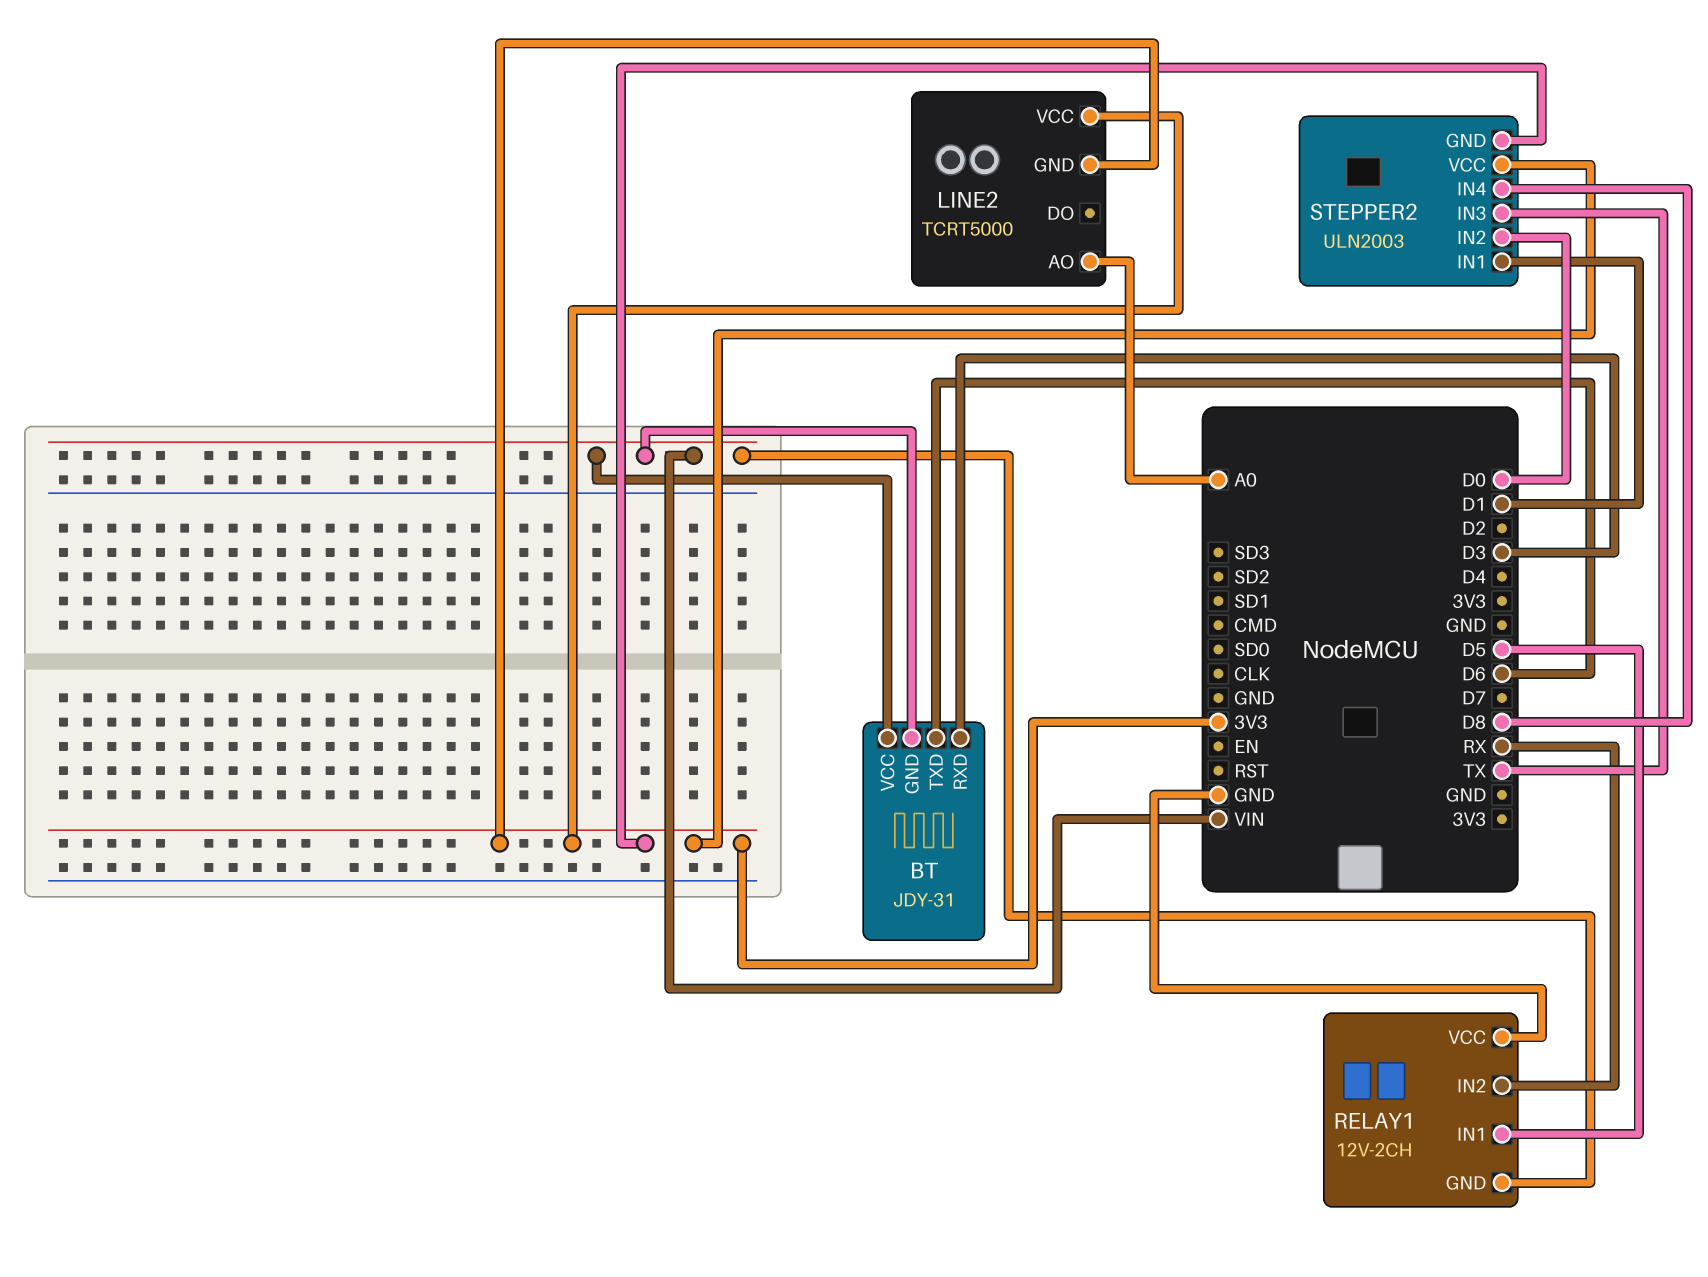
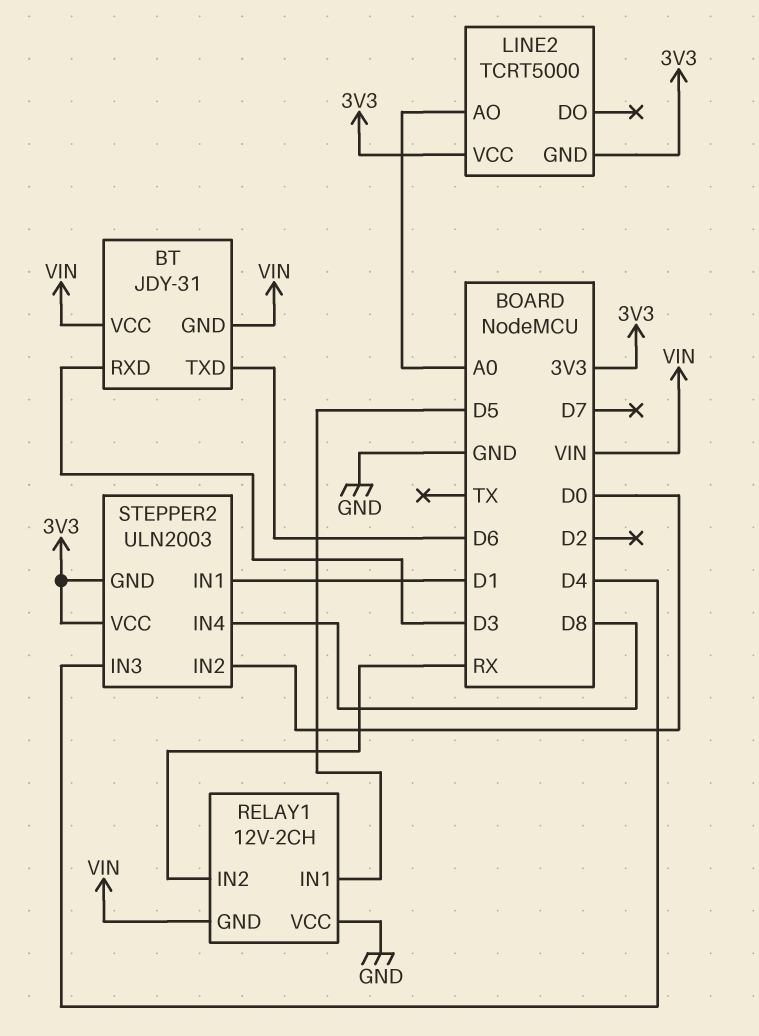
STEPPER2 pin IN3: TX -> D4

